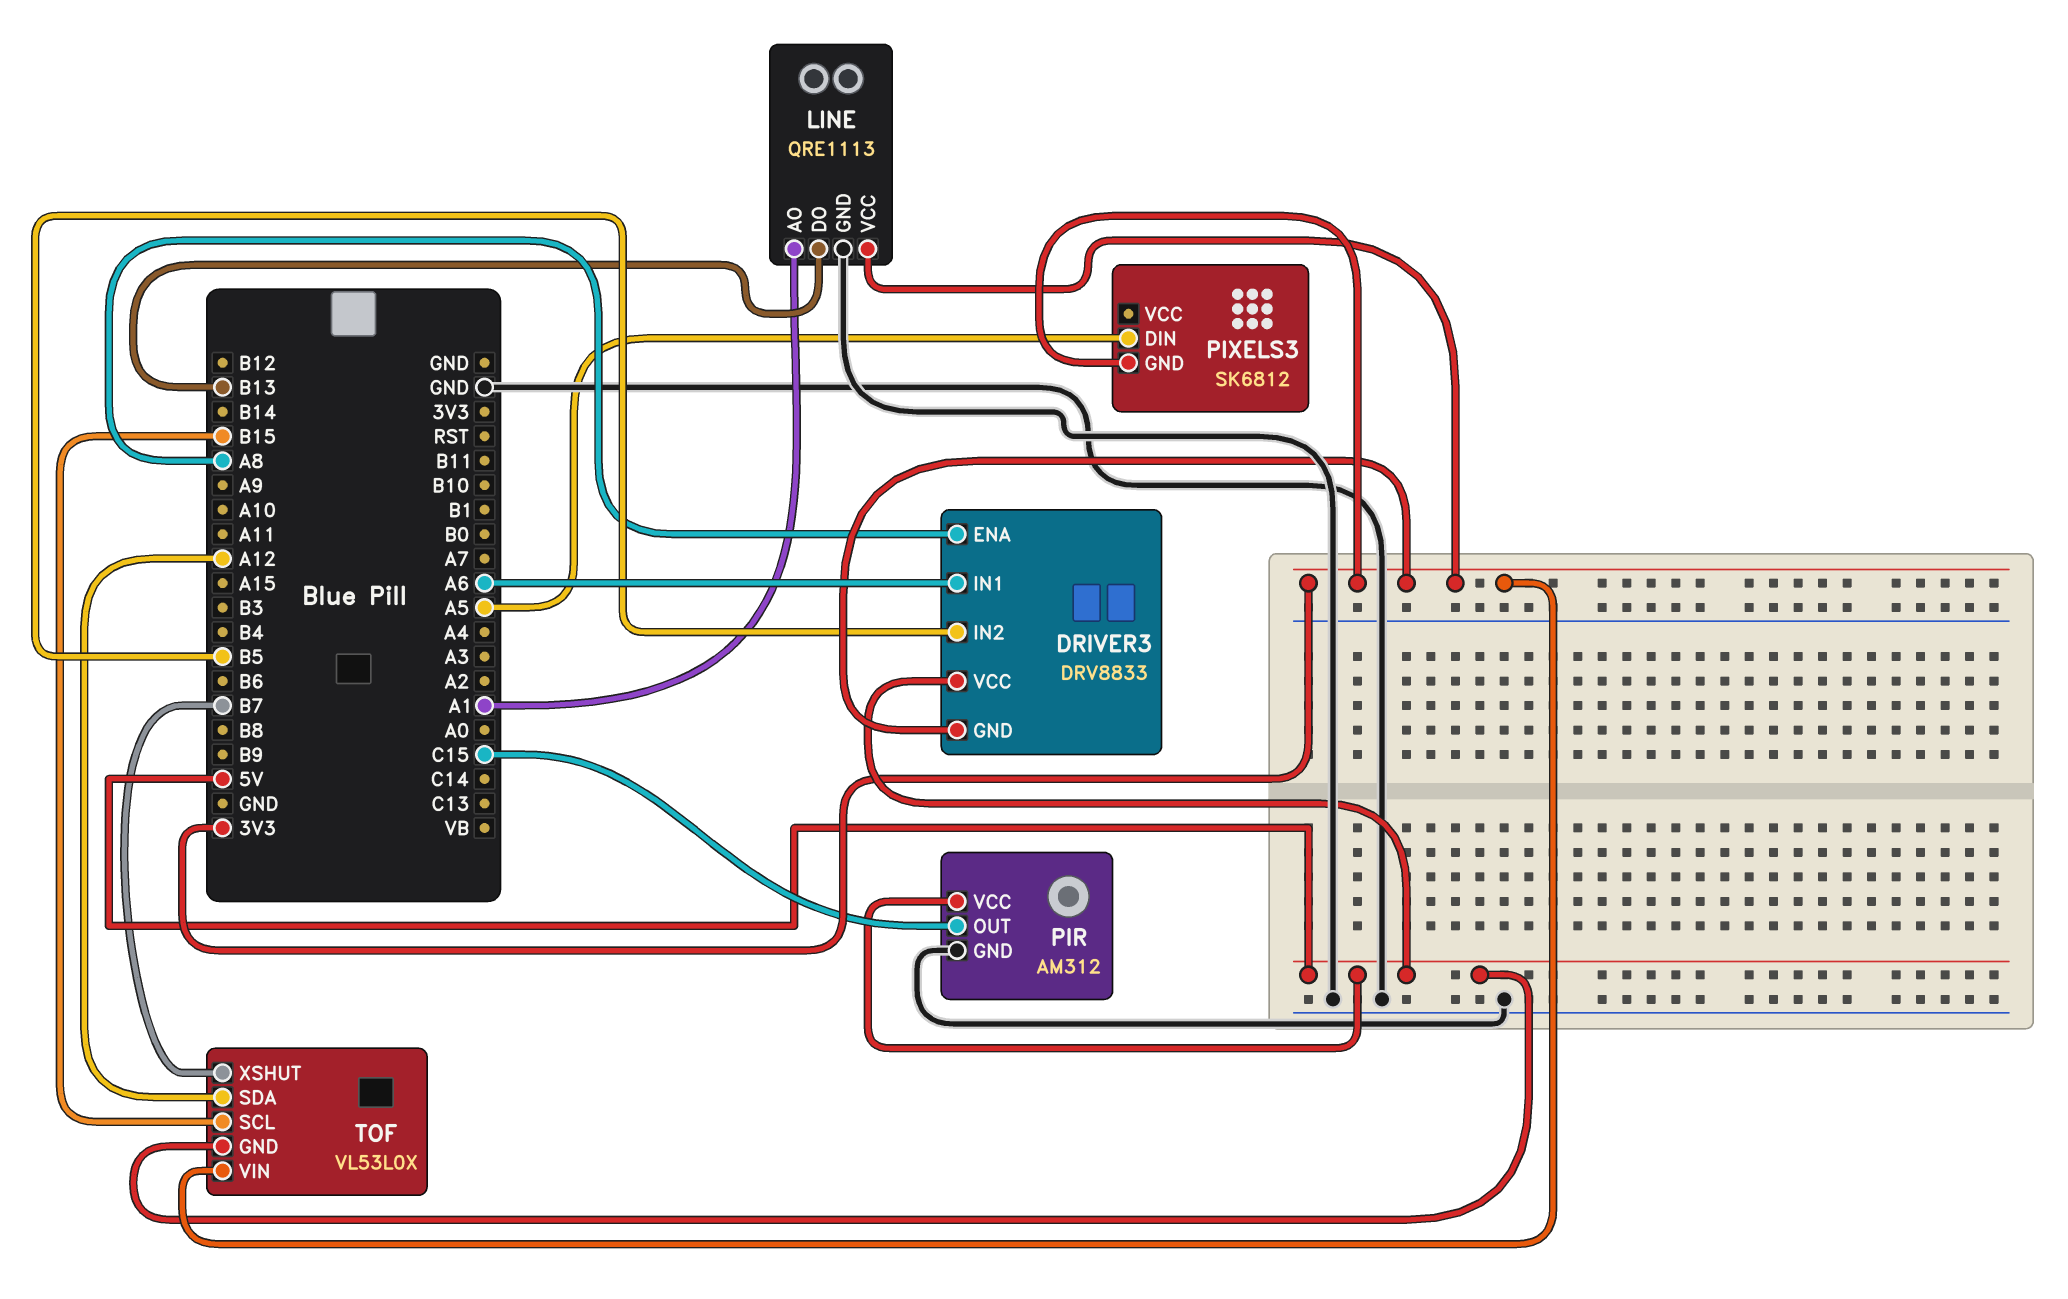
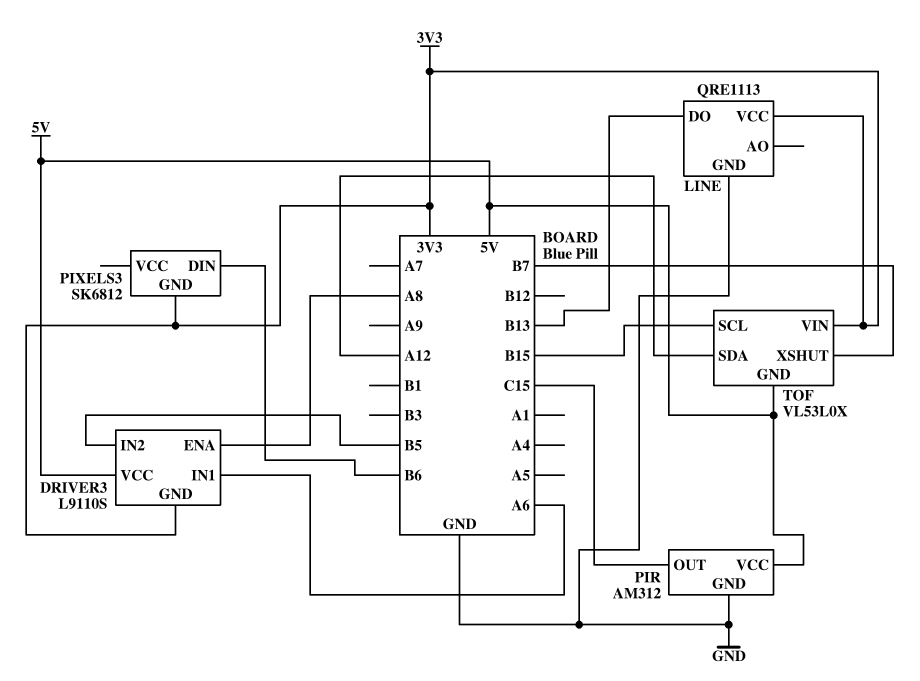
DRIVER3: DRV8833 -> L9110S
LINE pin AO: A1 -> none
PIXELS3 pin DIN: A5 -> B6

